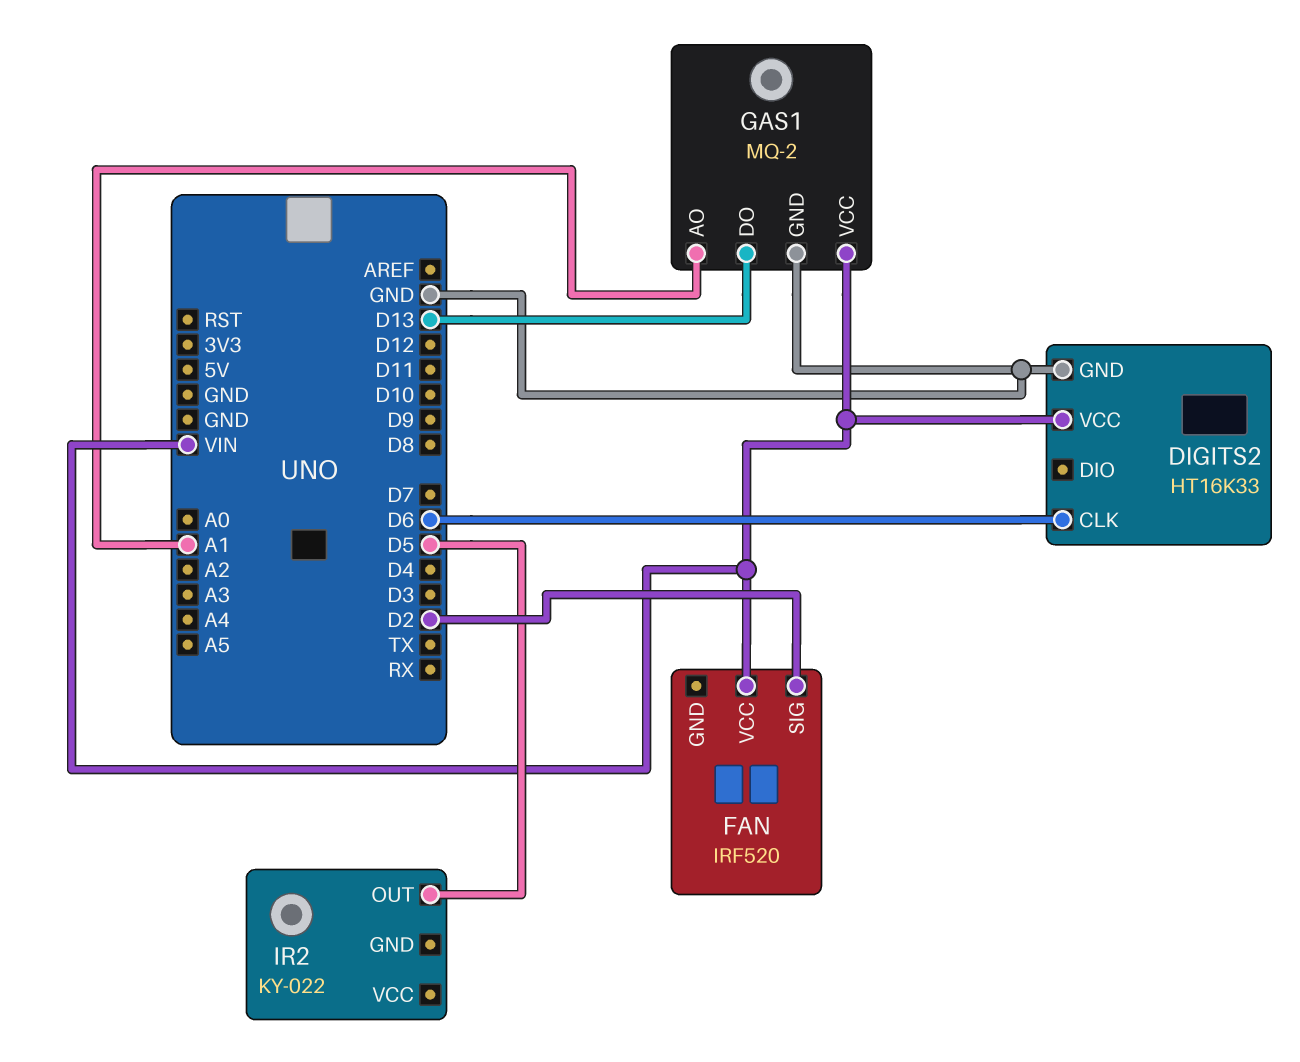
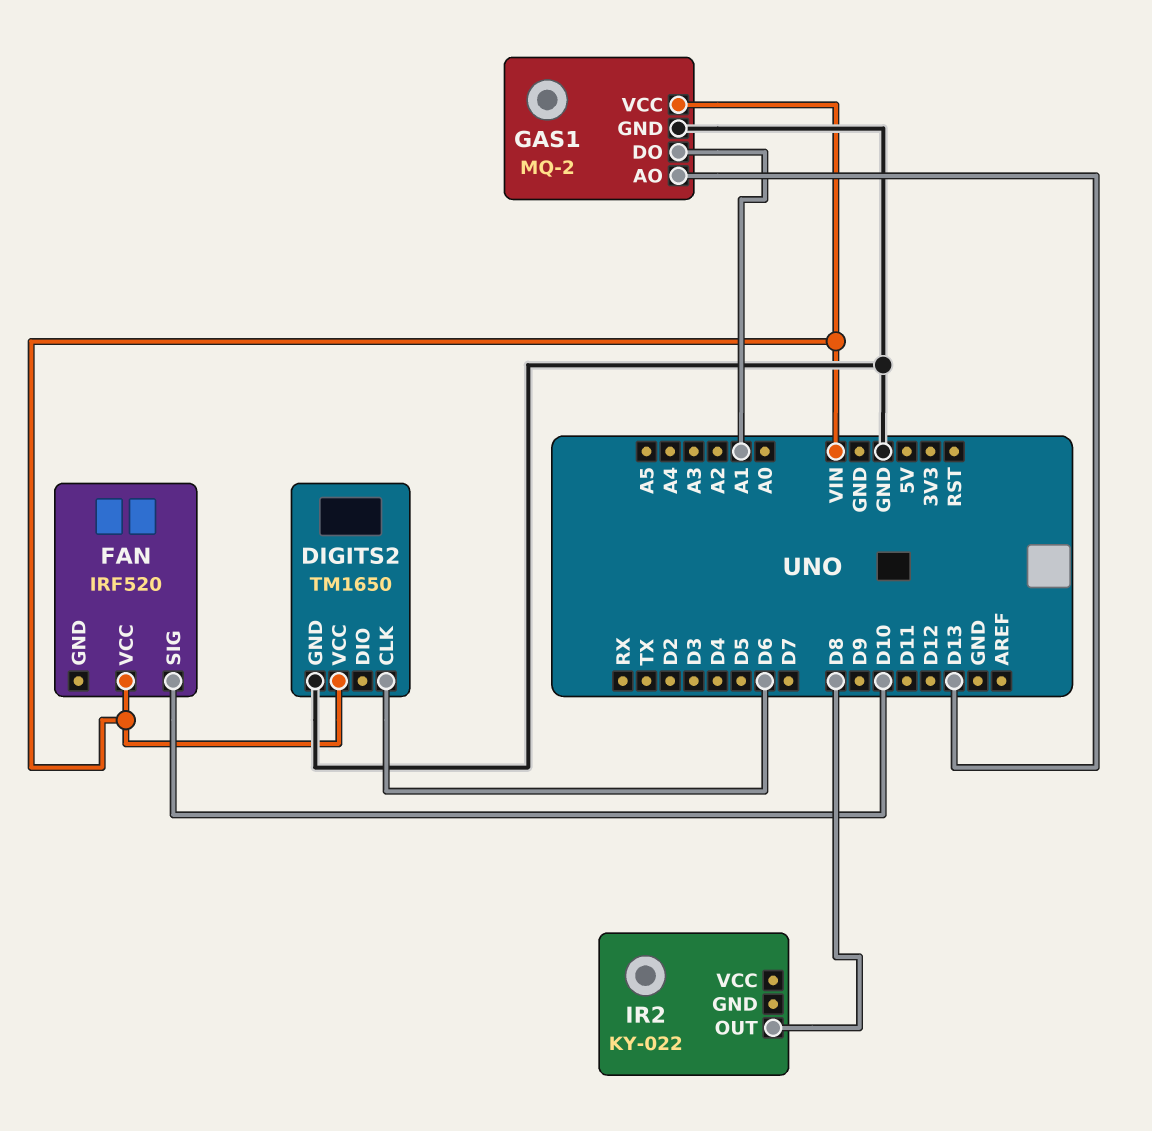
DIGITS2: HT16K33 -> TM1650
FAN pin SIG: D2 -> D10
GAS1 pin AO: A1 -> D13
GAS1 pin DO: D13 -> A1
IR2 pin OUT: D5 -> D8

